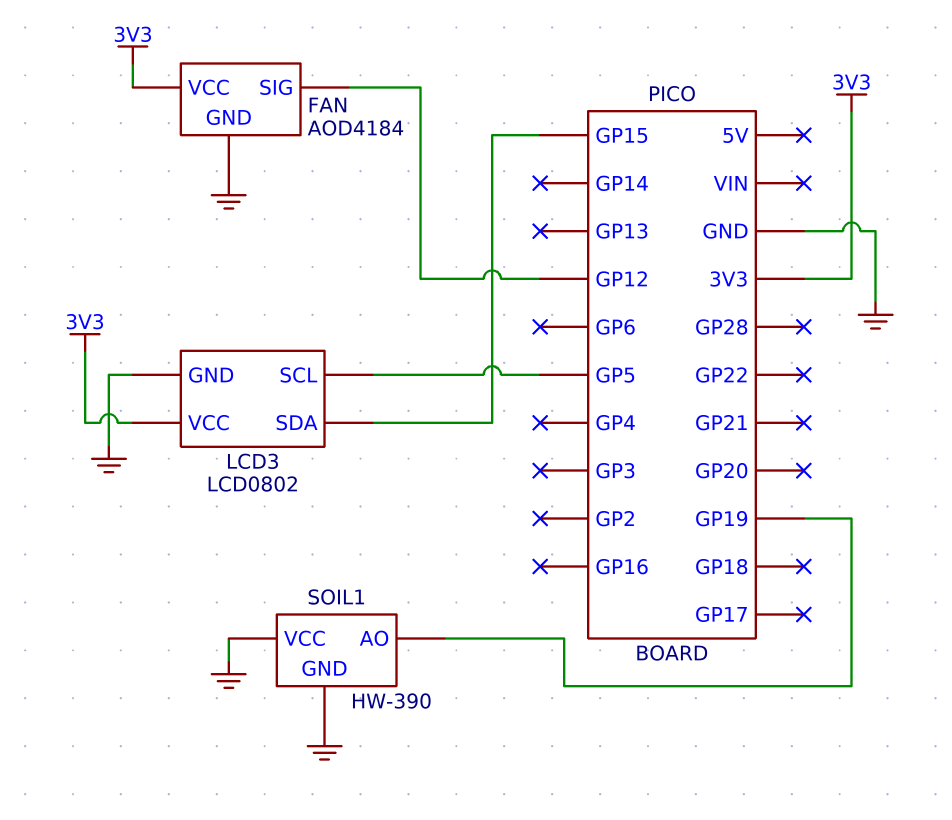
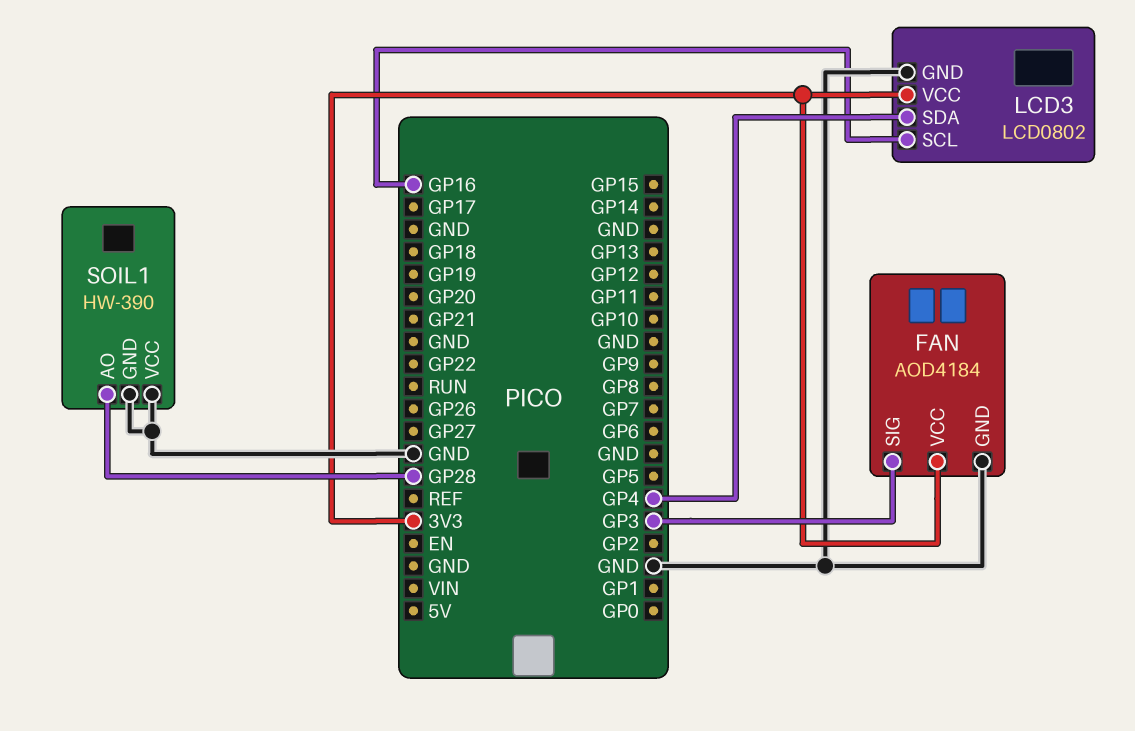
FAN pin SIG: GP12 -> GP3
LCD3 pin SCL: GP5 -> GP16
LCD3 pin SDA: GP15 -> GP4
SOIL1 pin AO: GP19 -> GP28

